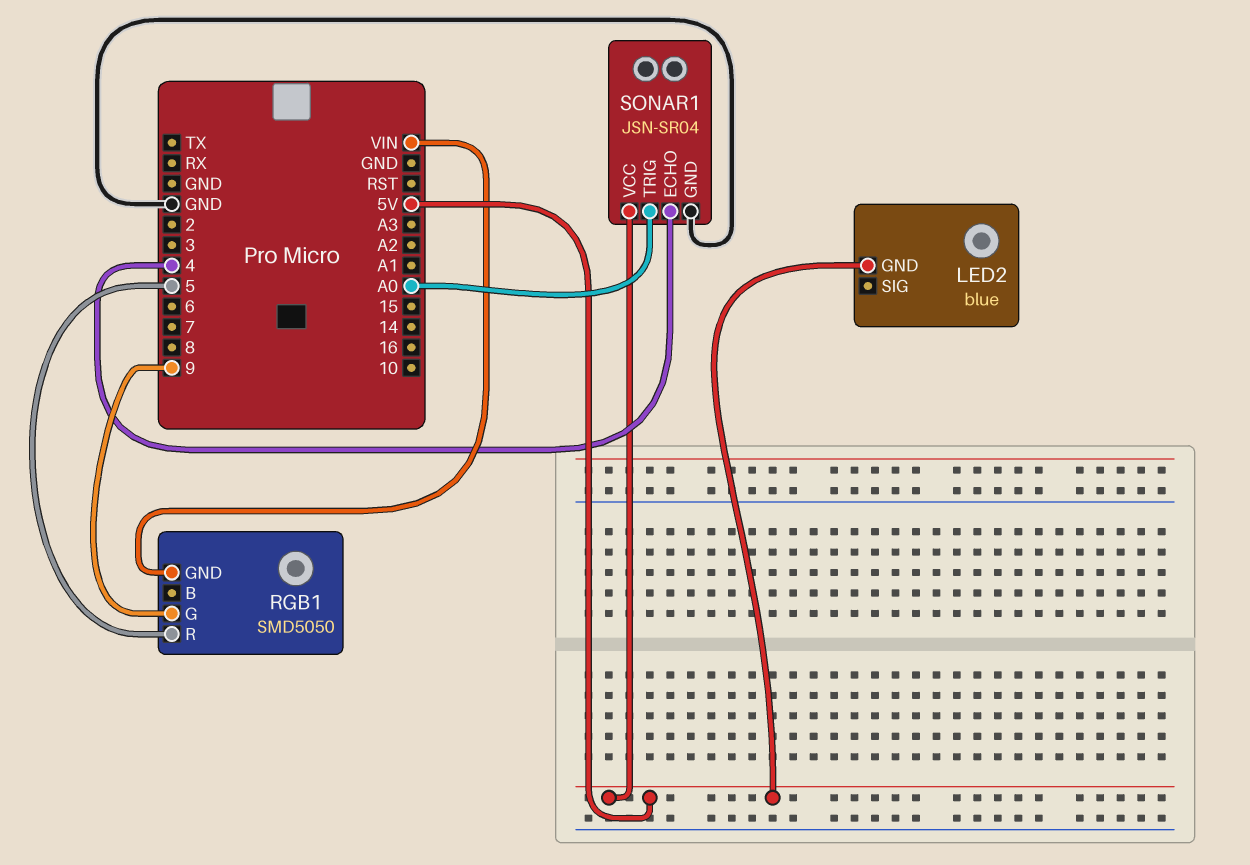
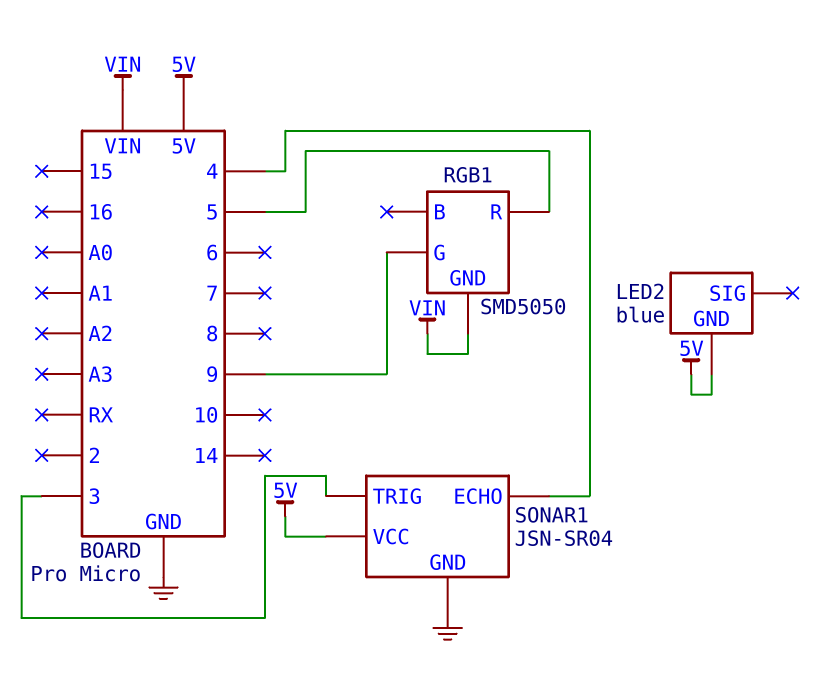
SONAR1 pin TRIG: A0 -> 3

